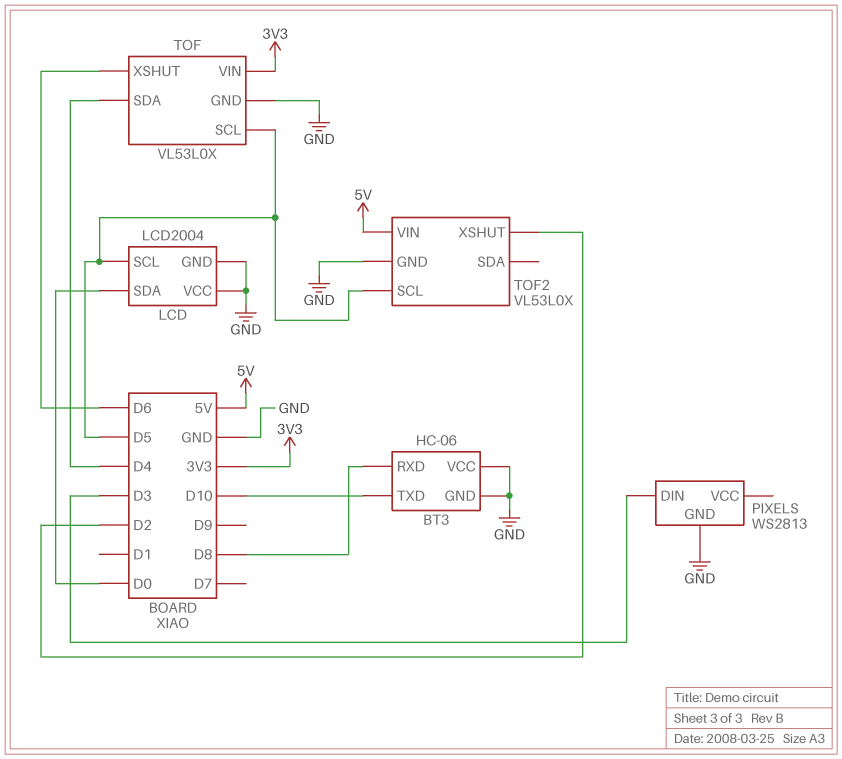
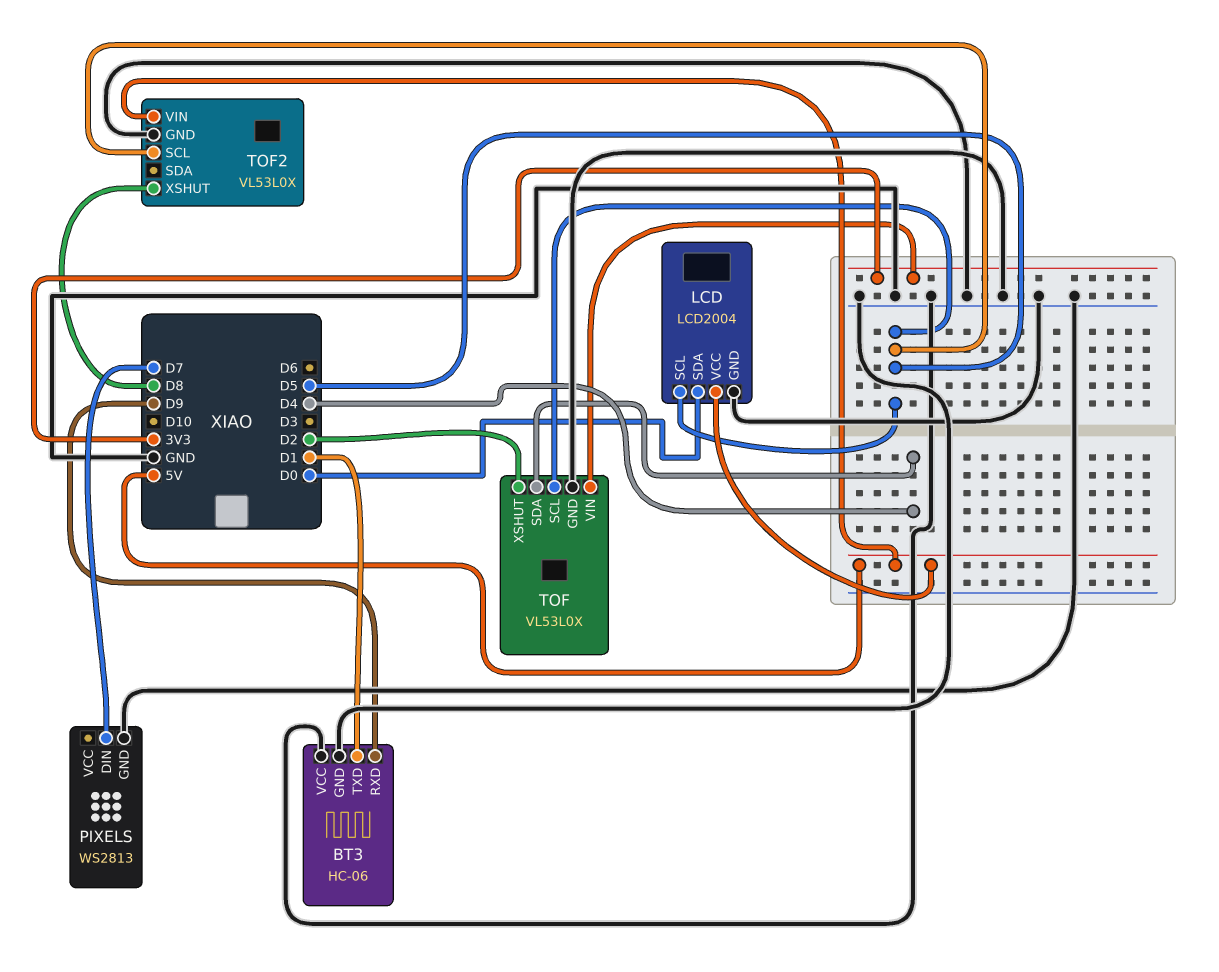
BT3 pin RXD: D8 -> D9
BT3 pin TXD: D10 -> D1
LCD pin VCC: GND -> 5V
PIXELS pin DIN: D3 -> D7
TOF pin XSHUT: D6 -> D2
TOF2 pin XSHUT: D2 -> D8

